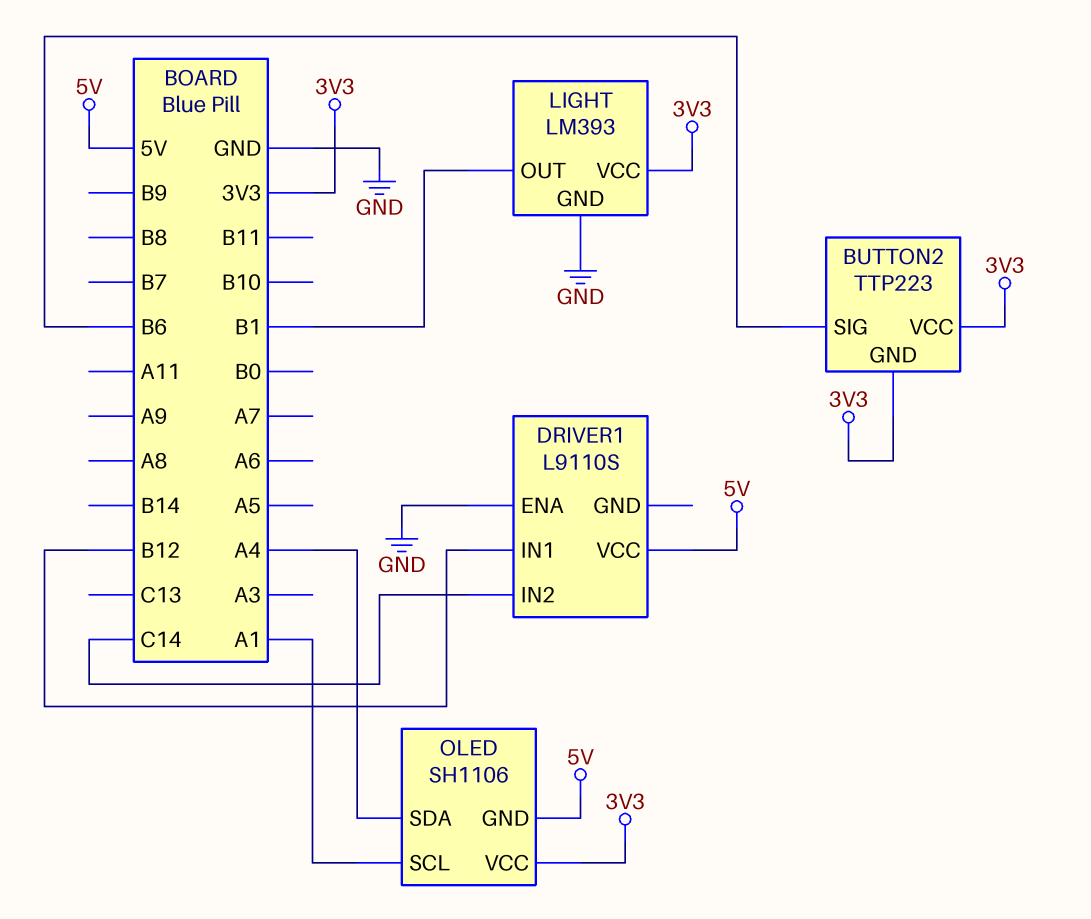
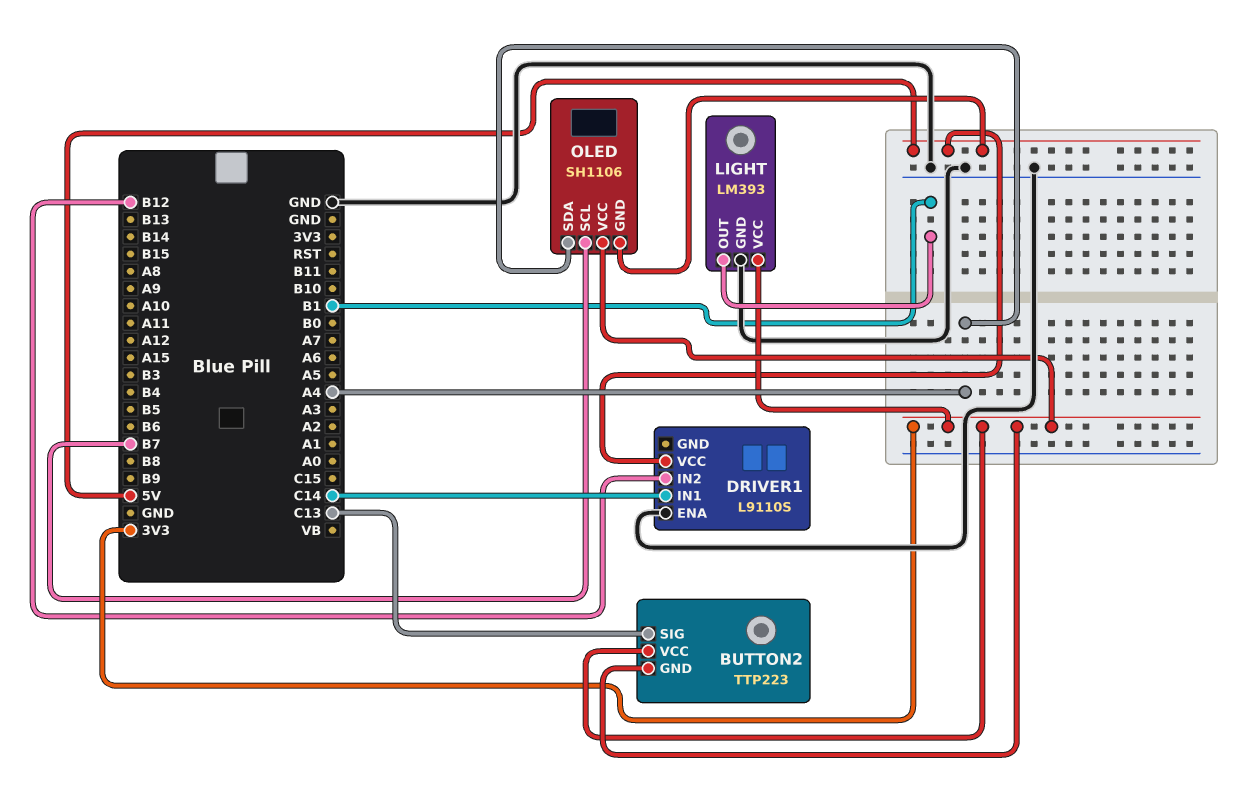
BUTTON2 pin SIG: B6 -> C13
DRIVER1 pin IN1: B12 -> C14
DRIVER1 pin IN2: C14 -> B12
OLED pin SCL: A1 -> B7

